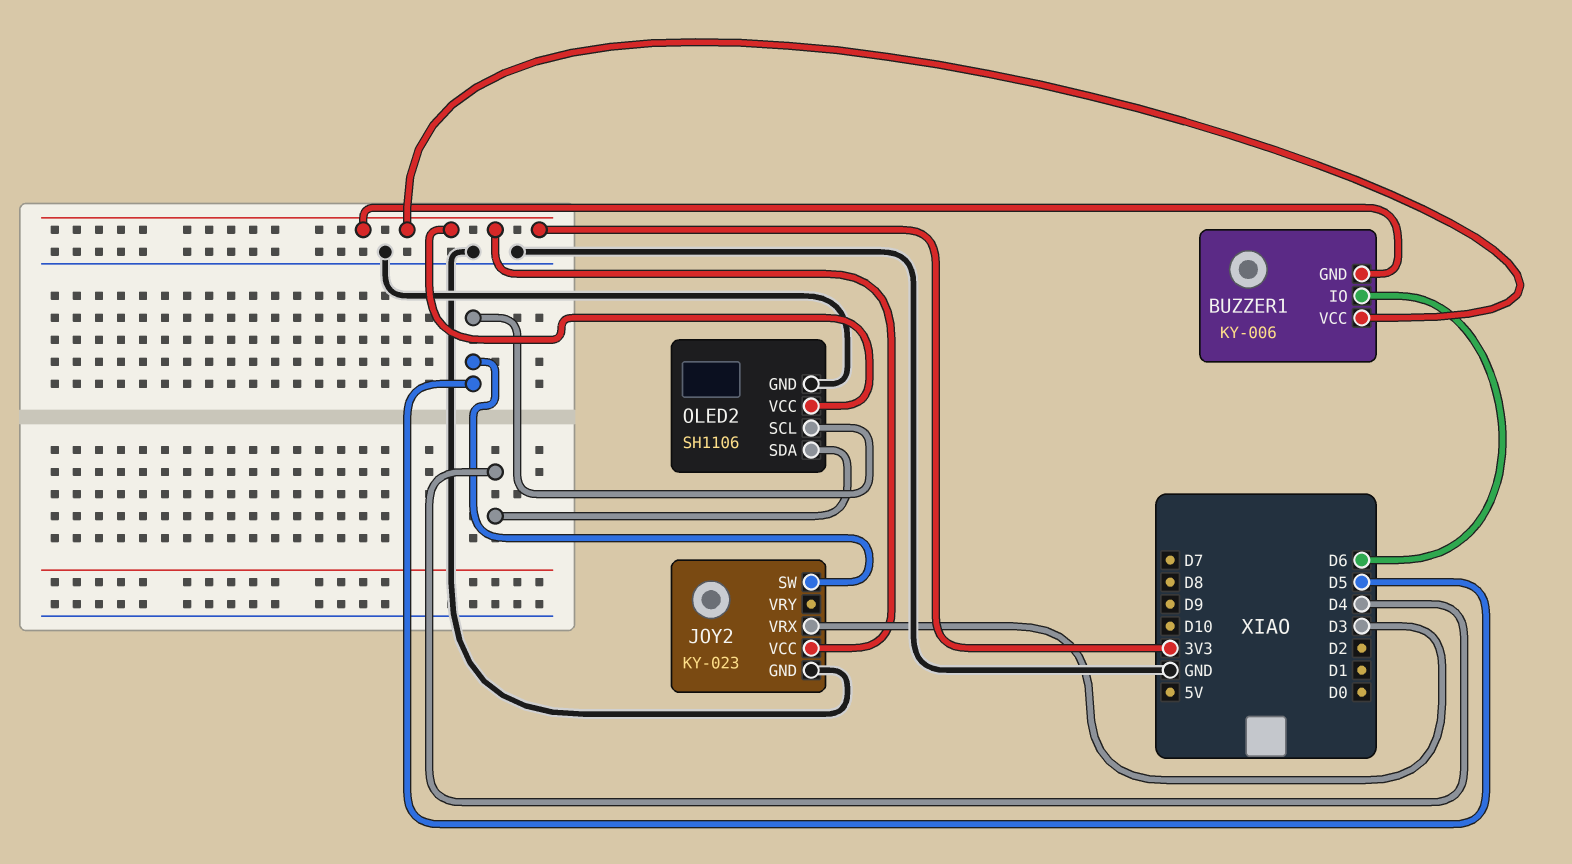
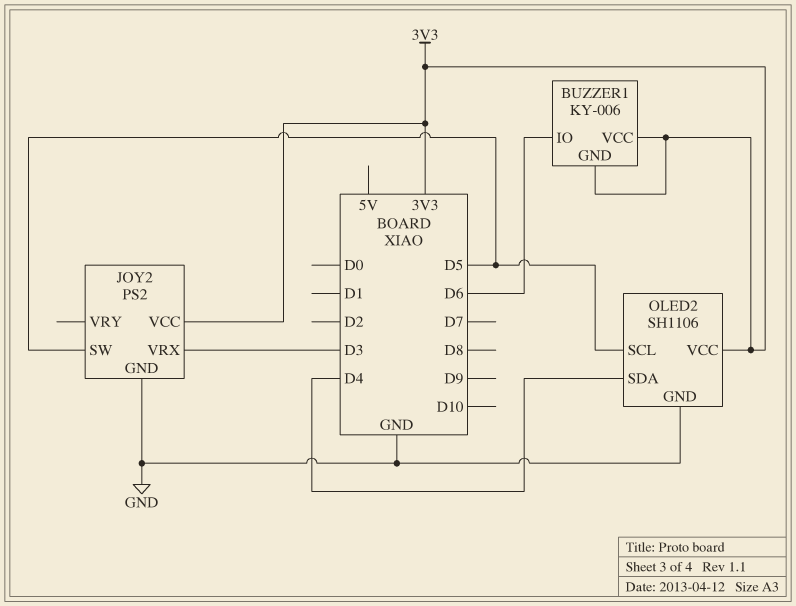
JOY2: KY-023 -> PS2

